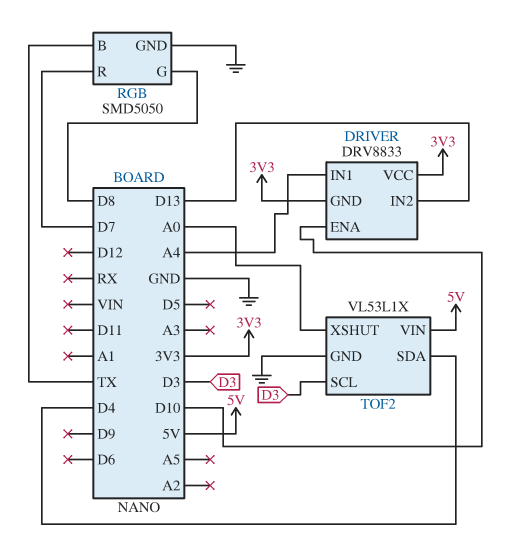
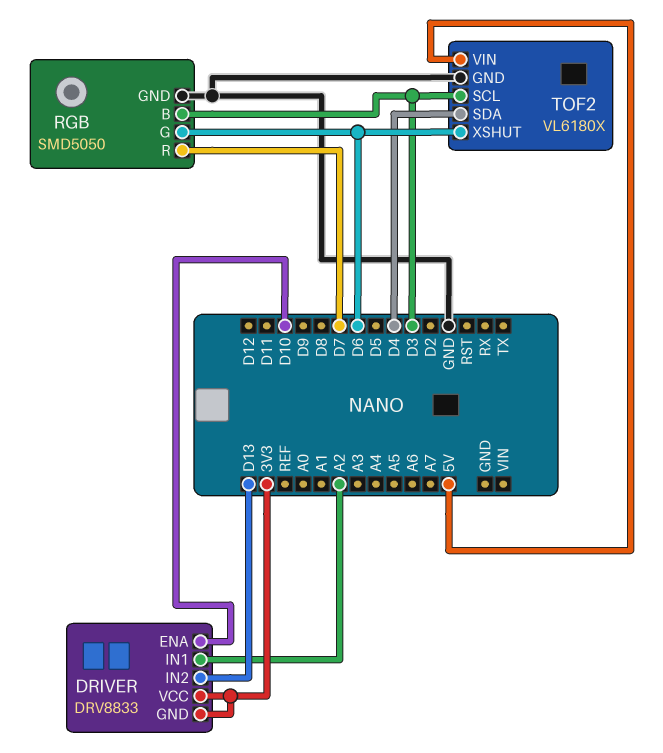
DRIVER pin IN1: A4 -> A2
RGB pin B: TX -> D3
RGB pin G: D8 -> D6
TOF2: VL53L1X -> VL6180X
TOF2 pin XSHUT: A0 -> D6

